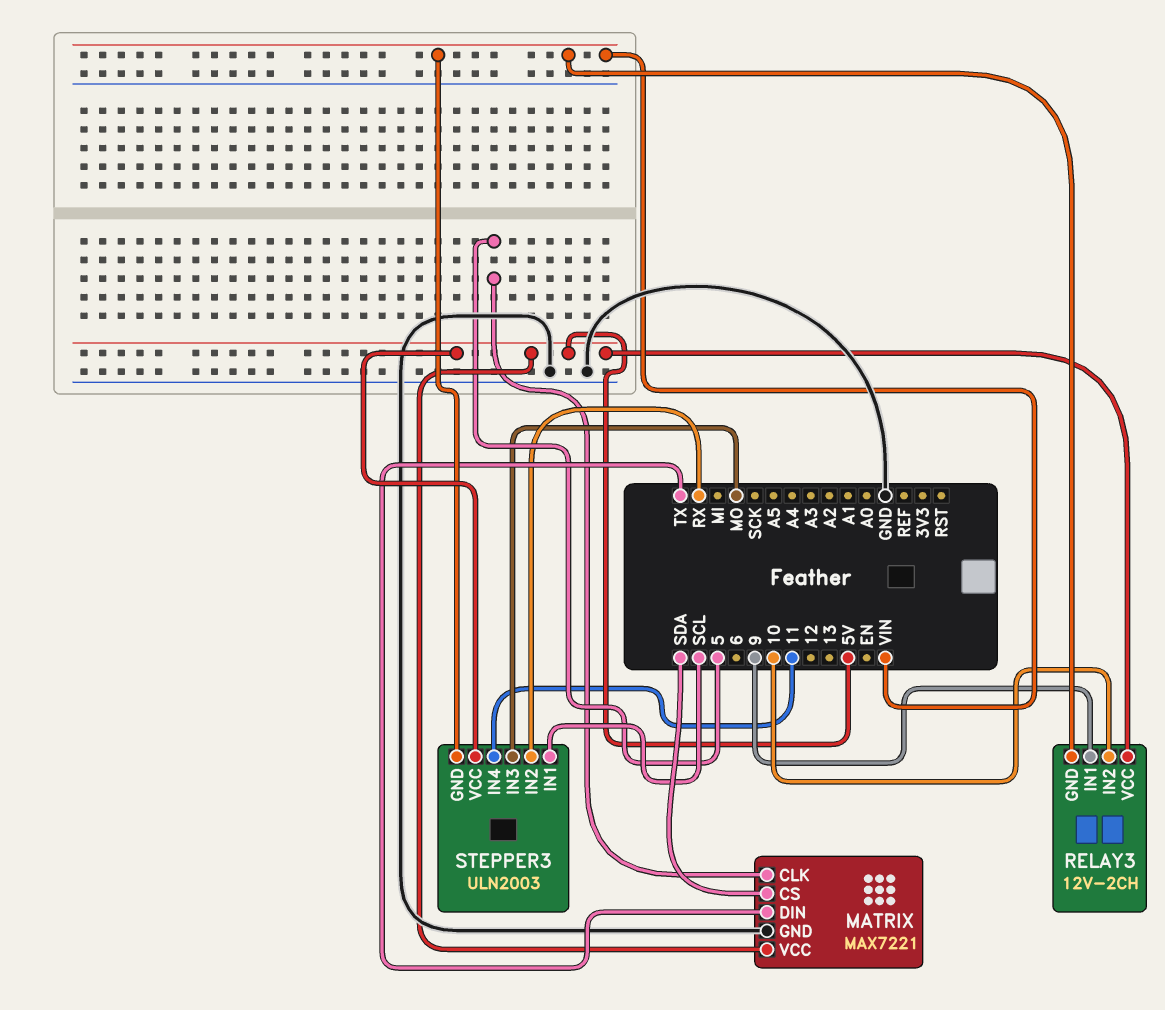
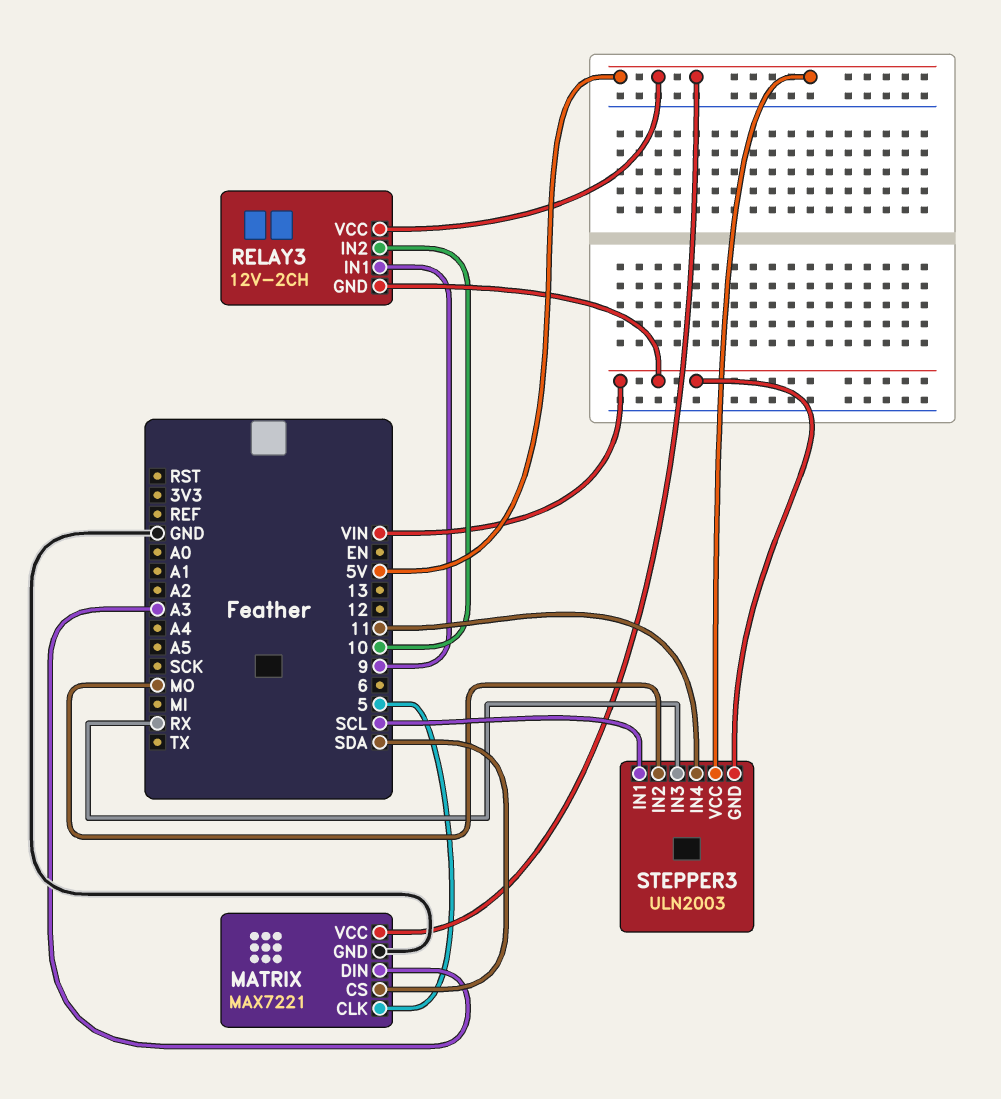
MATRIX pin DIN: TX -> A3
STEPPER3 pin IN2: RX -> MO
STEPPER3 pin IN3: MO -> RX

